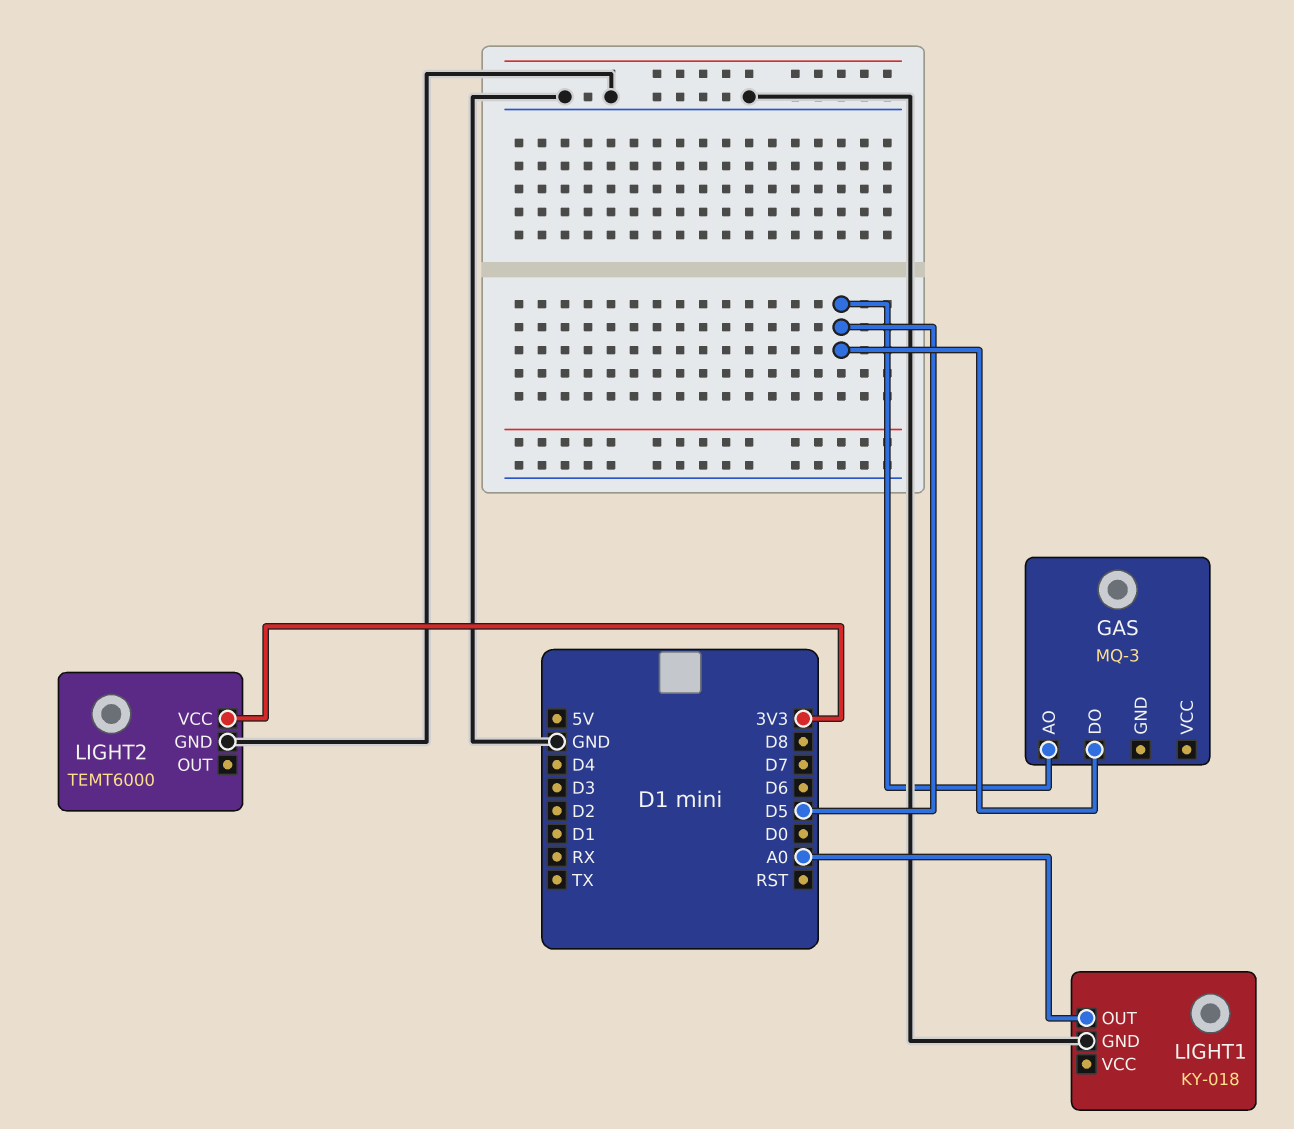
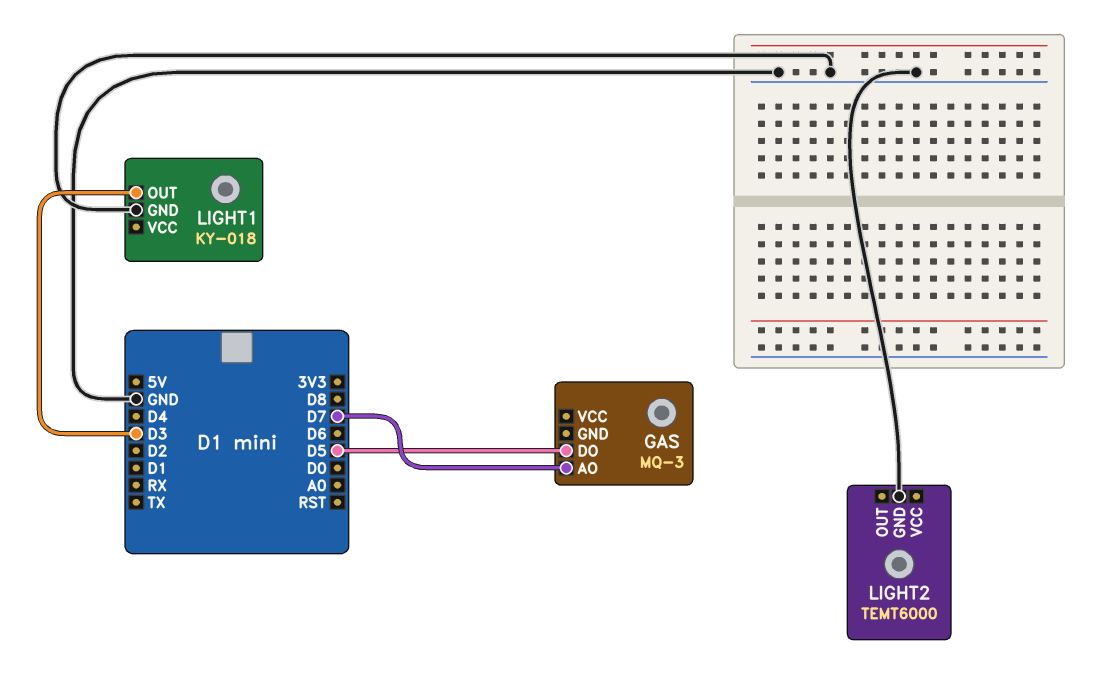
GAS pin AO: D5 -> D7
LIGHT1 pin OUT: A0 -> D3
LIGHT2 pin VCC: 3V3 -> none

